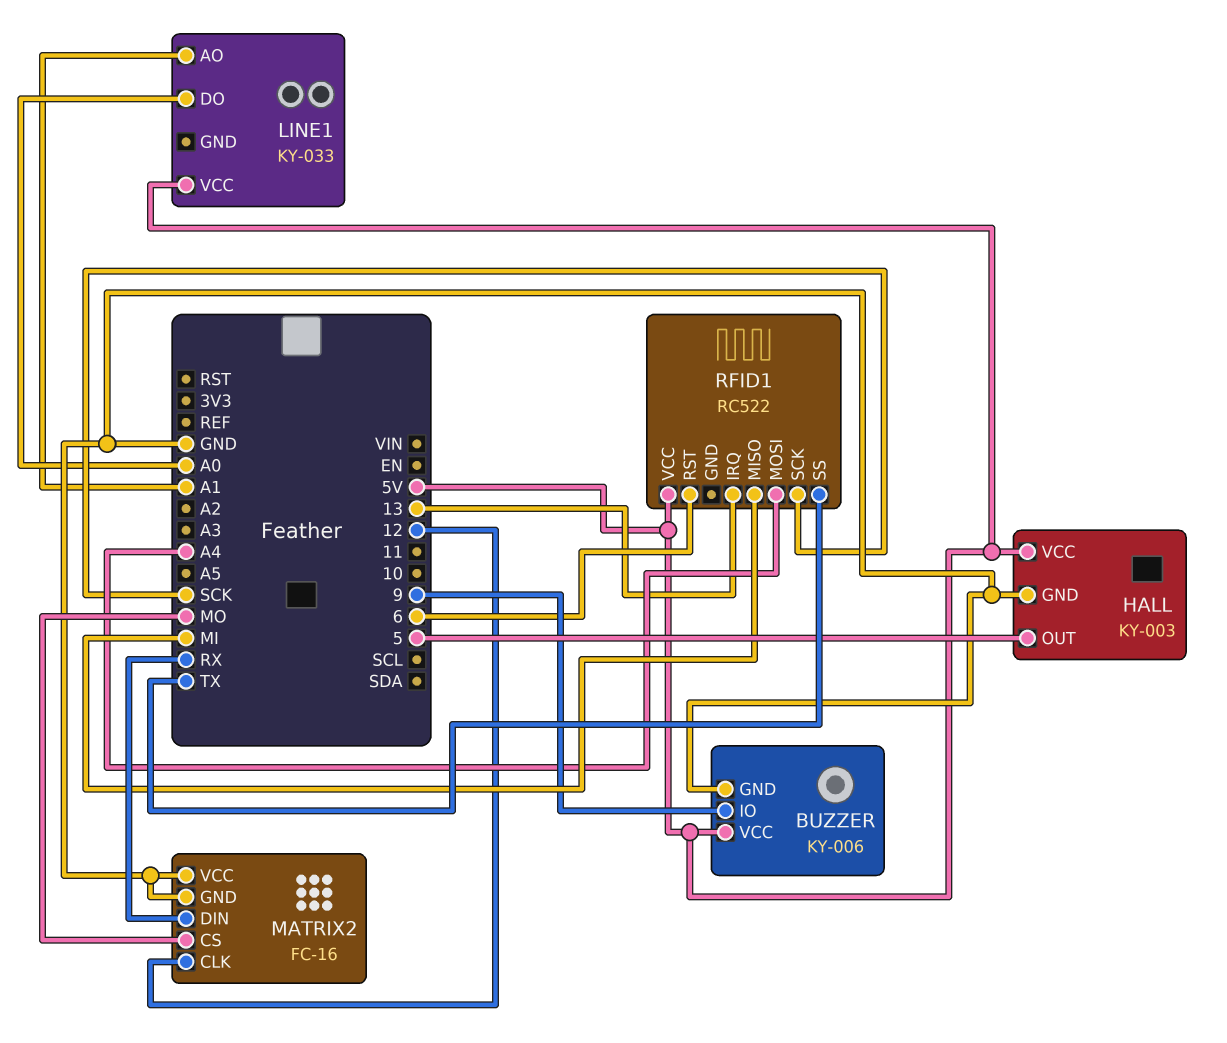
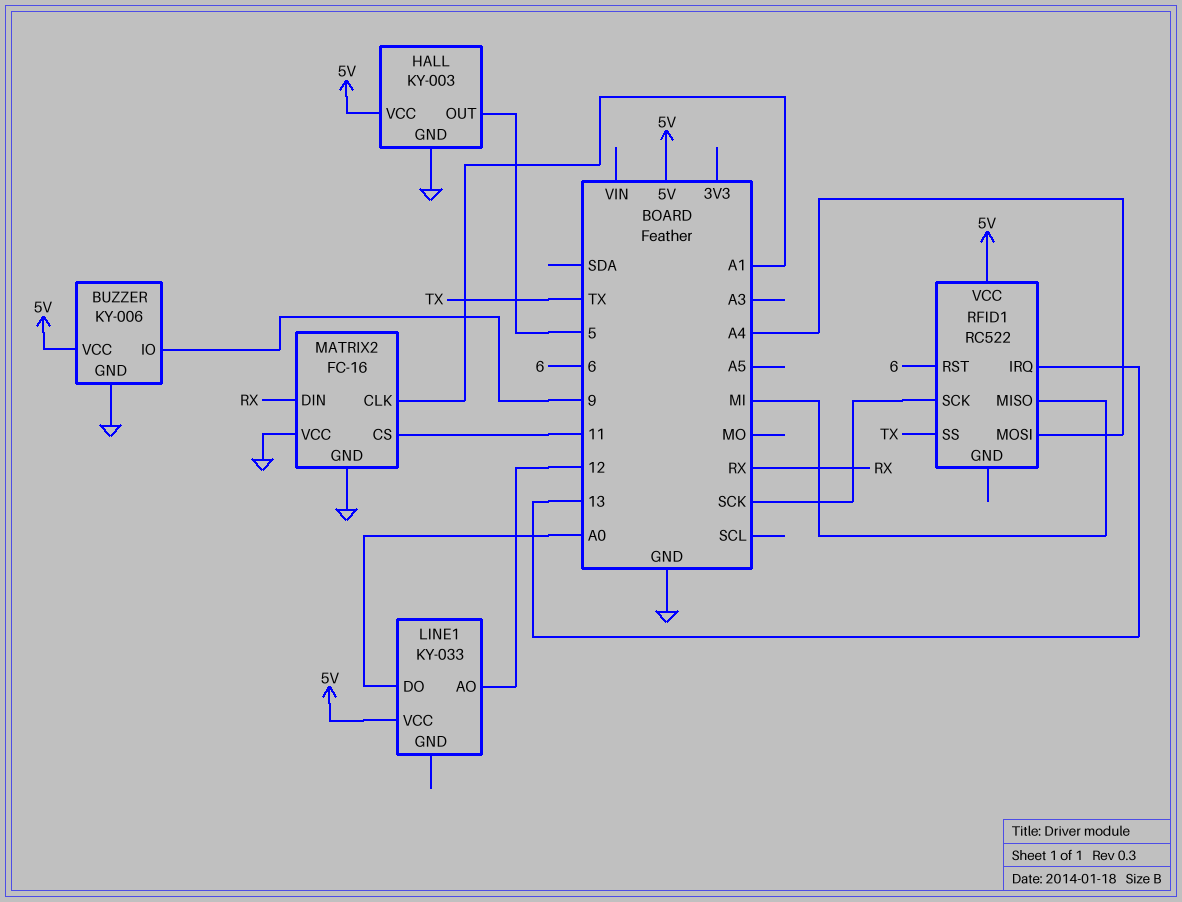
LINE1 pin AO: A1 -> 12
MATRIX2 pin CLK: 12 -> A1
MATRIX2 pin CS: MO -> 11

